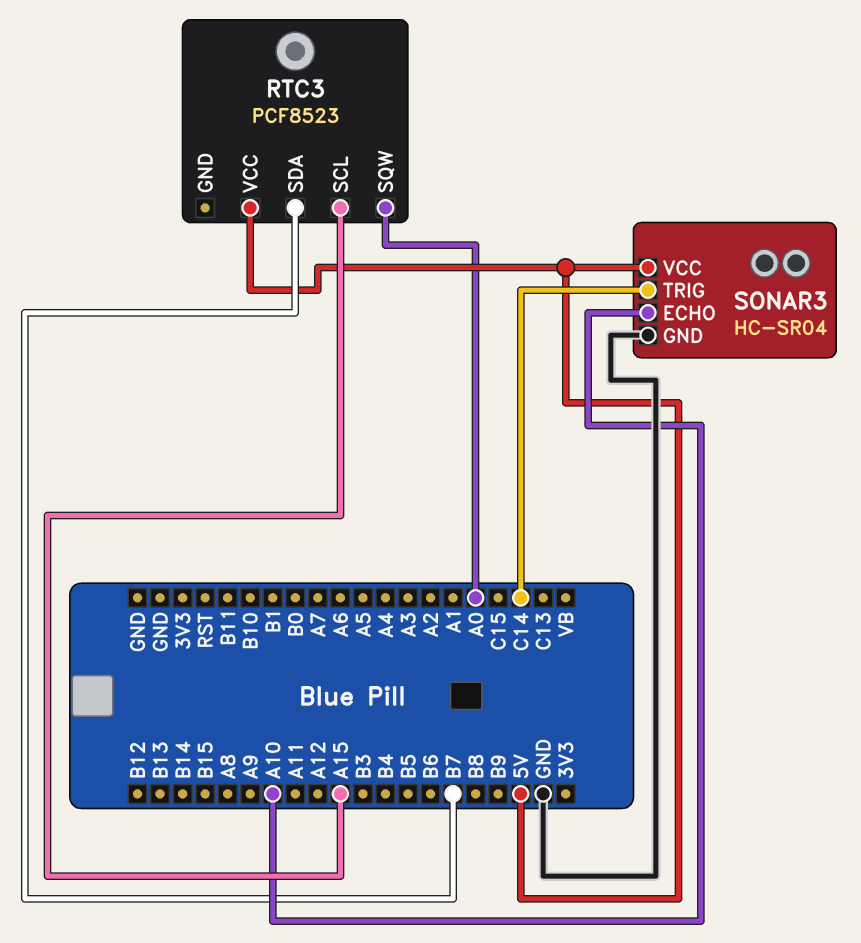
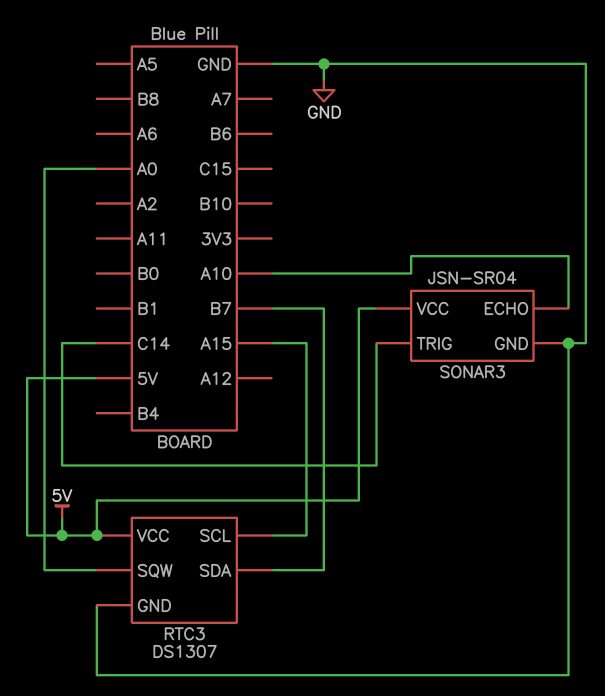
RTC3: PCF8523 -> DS1307
RTC3 pin GND: none -> GND
SONAR3: HC-SR04 -> JSN-SR04

